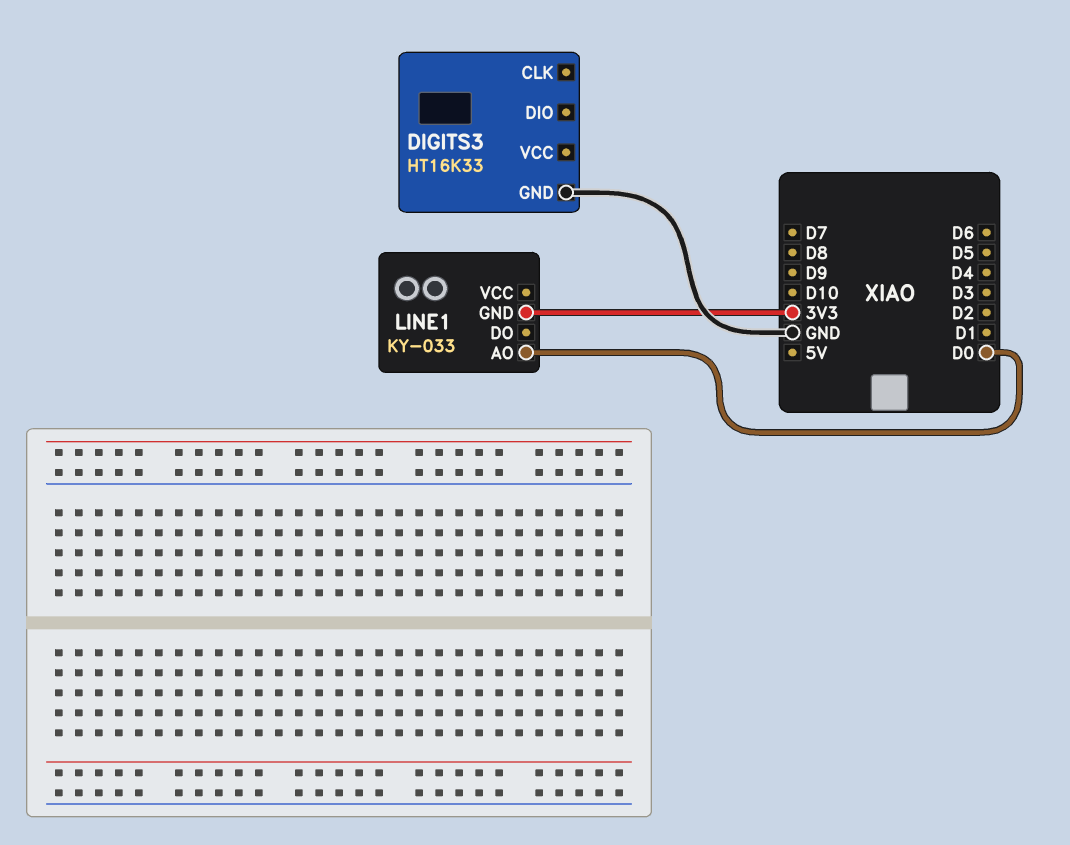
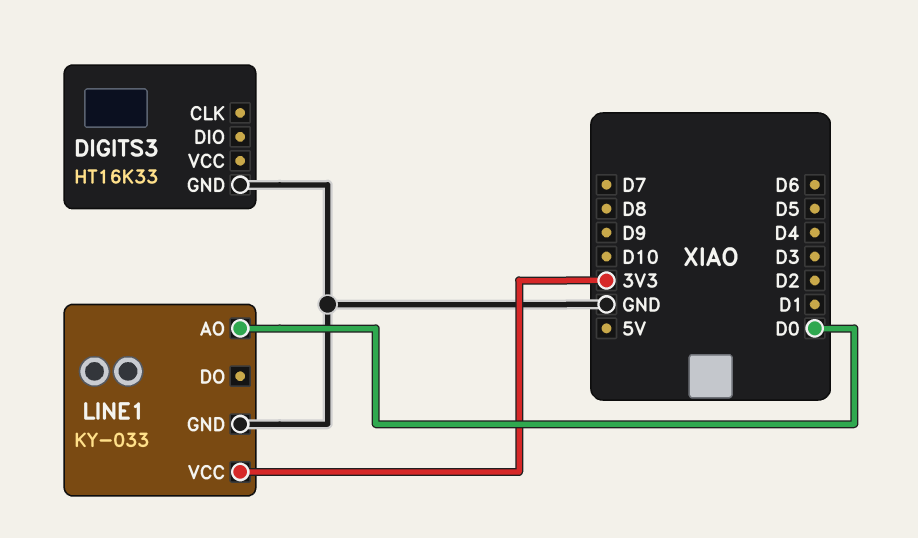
LINE1 pin GND: 3V3 -> GND
LINE1 pin VCC: none -> 3V3

